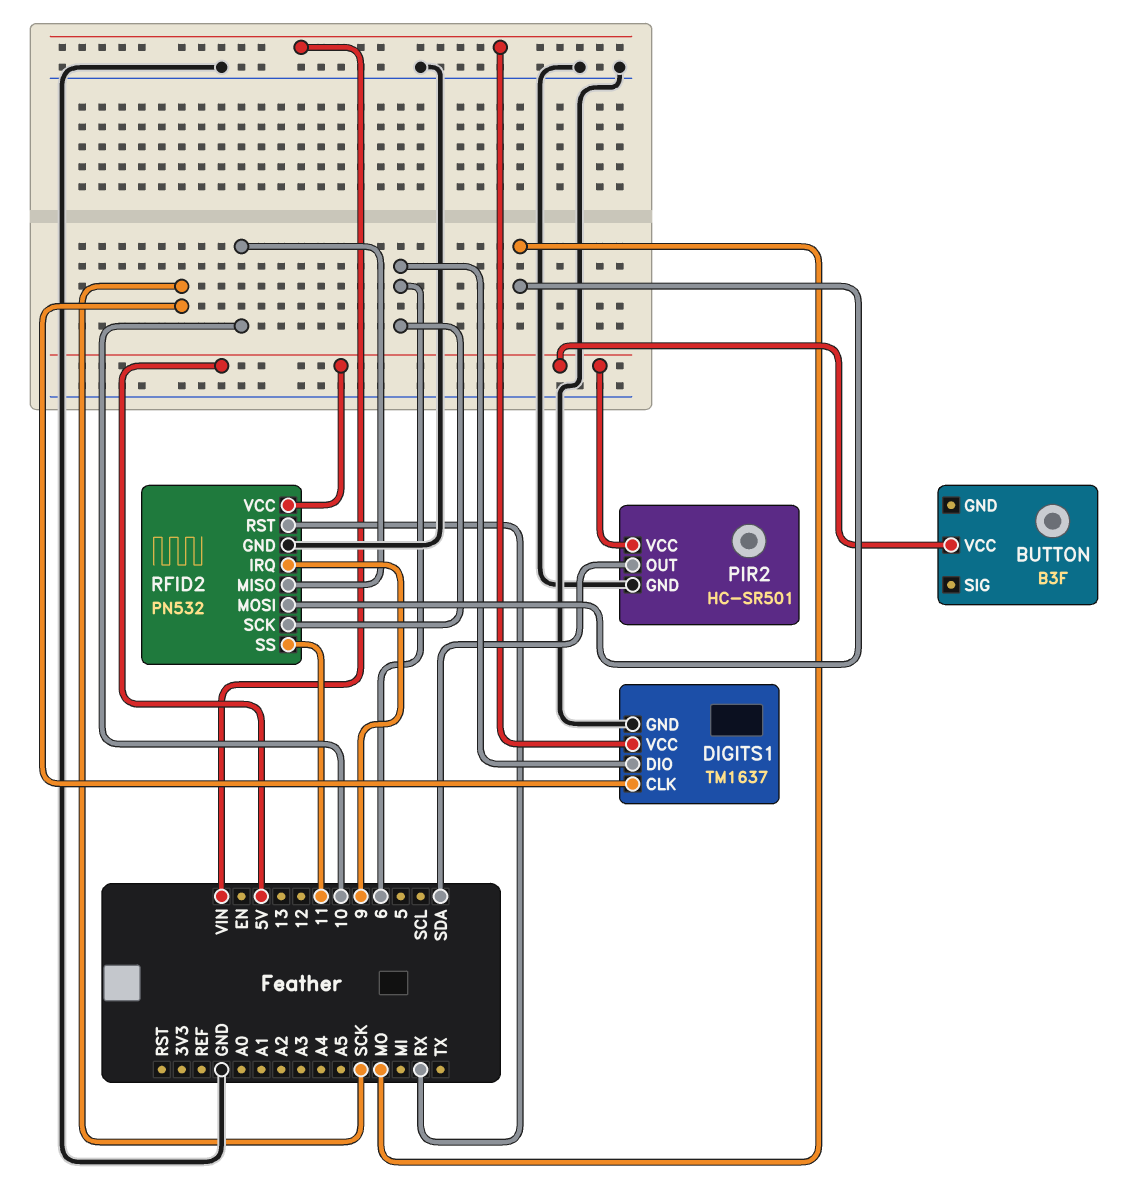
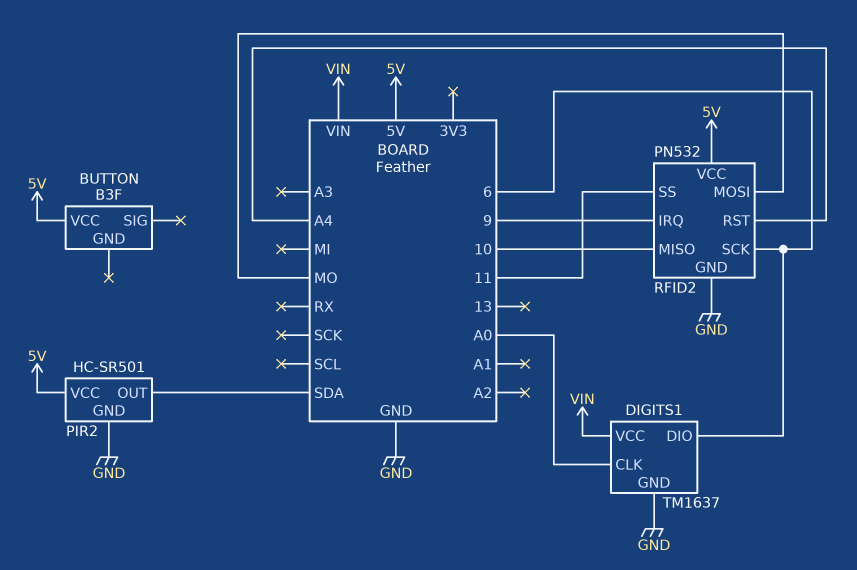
DIGITS1 pin CLK: SCK -> A0
RFID2 pin RST: RX -> A4

